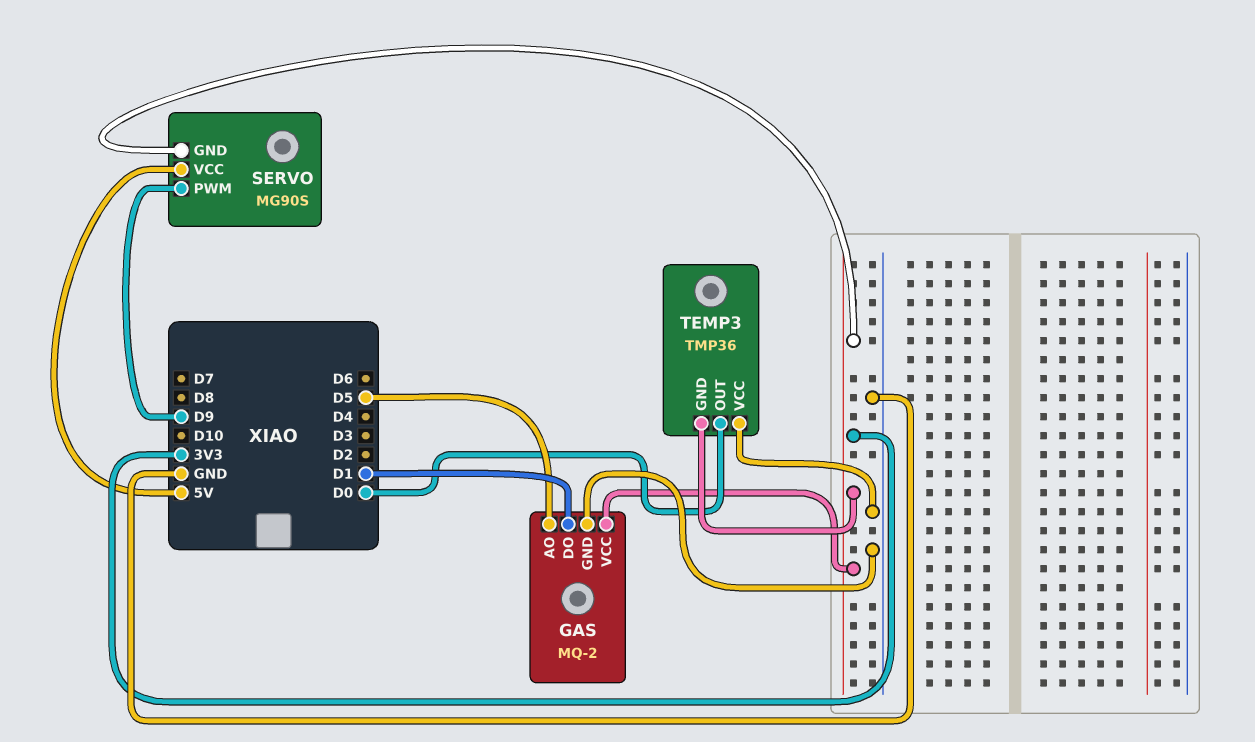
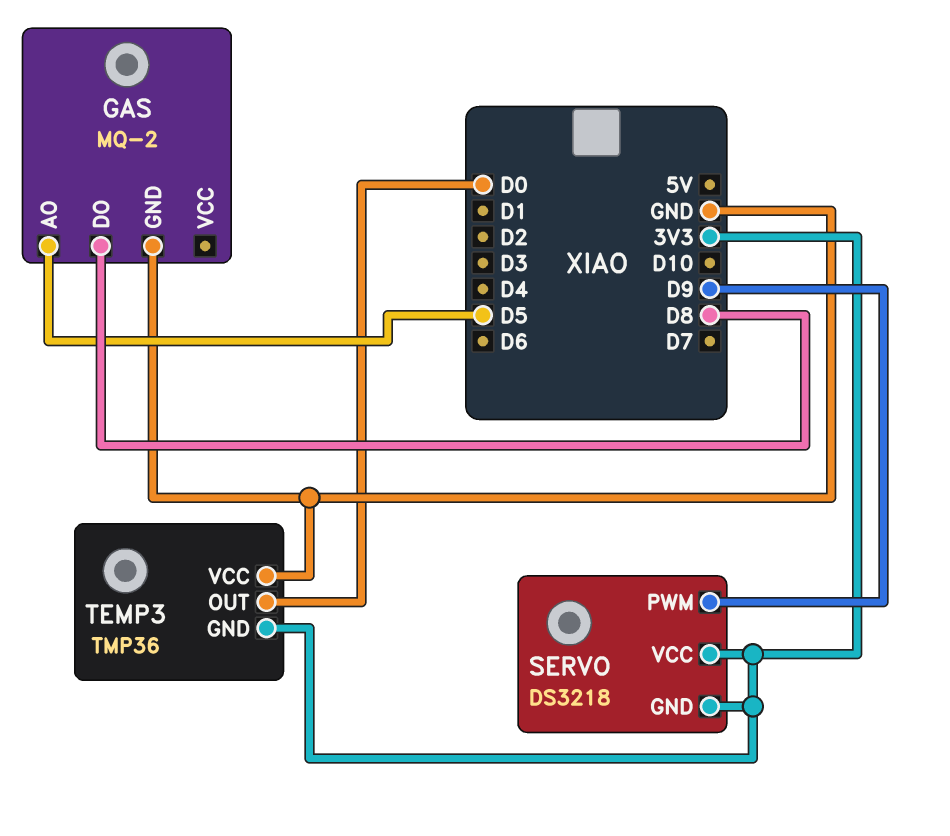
GAS pin DO: D1 -> D8
GAS pin VCC: 3V3 -> none
SERVO: MG90S -> DS3218
SERVO pin VCC: 5V -> 3V3

